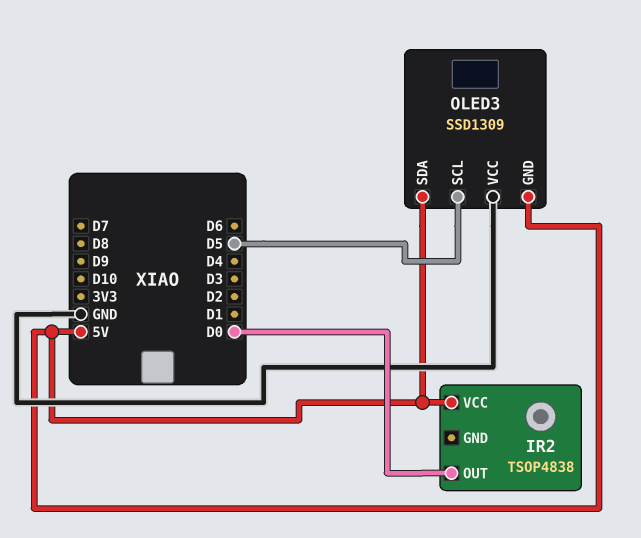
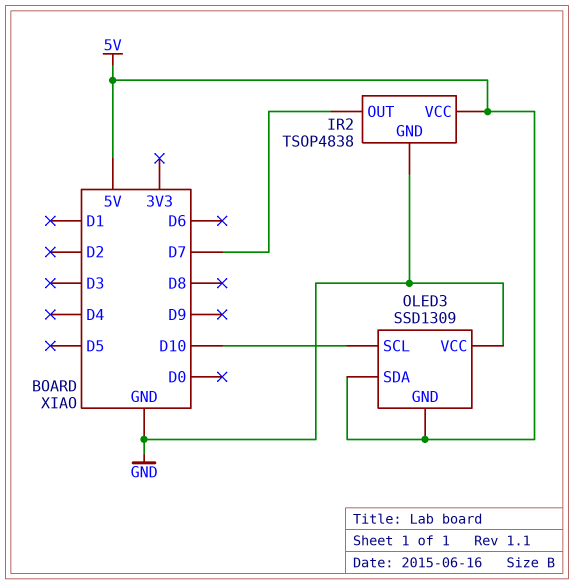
IR2 pin GND: none -> GND
IR2 pin OUT: D0 -> D7
OLED3 pin SCL: D5 -> D10

